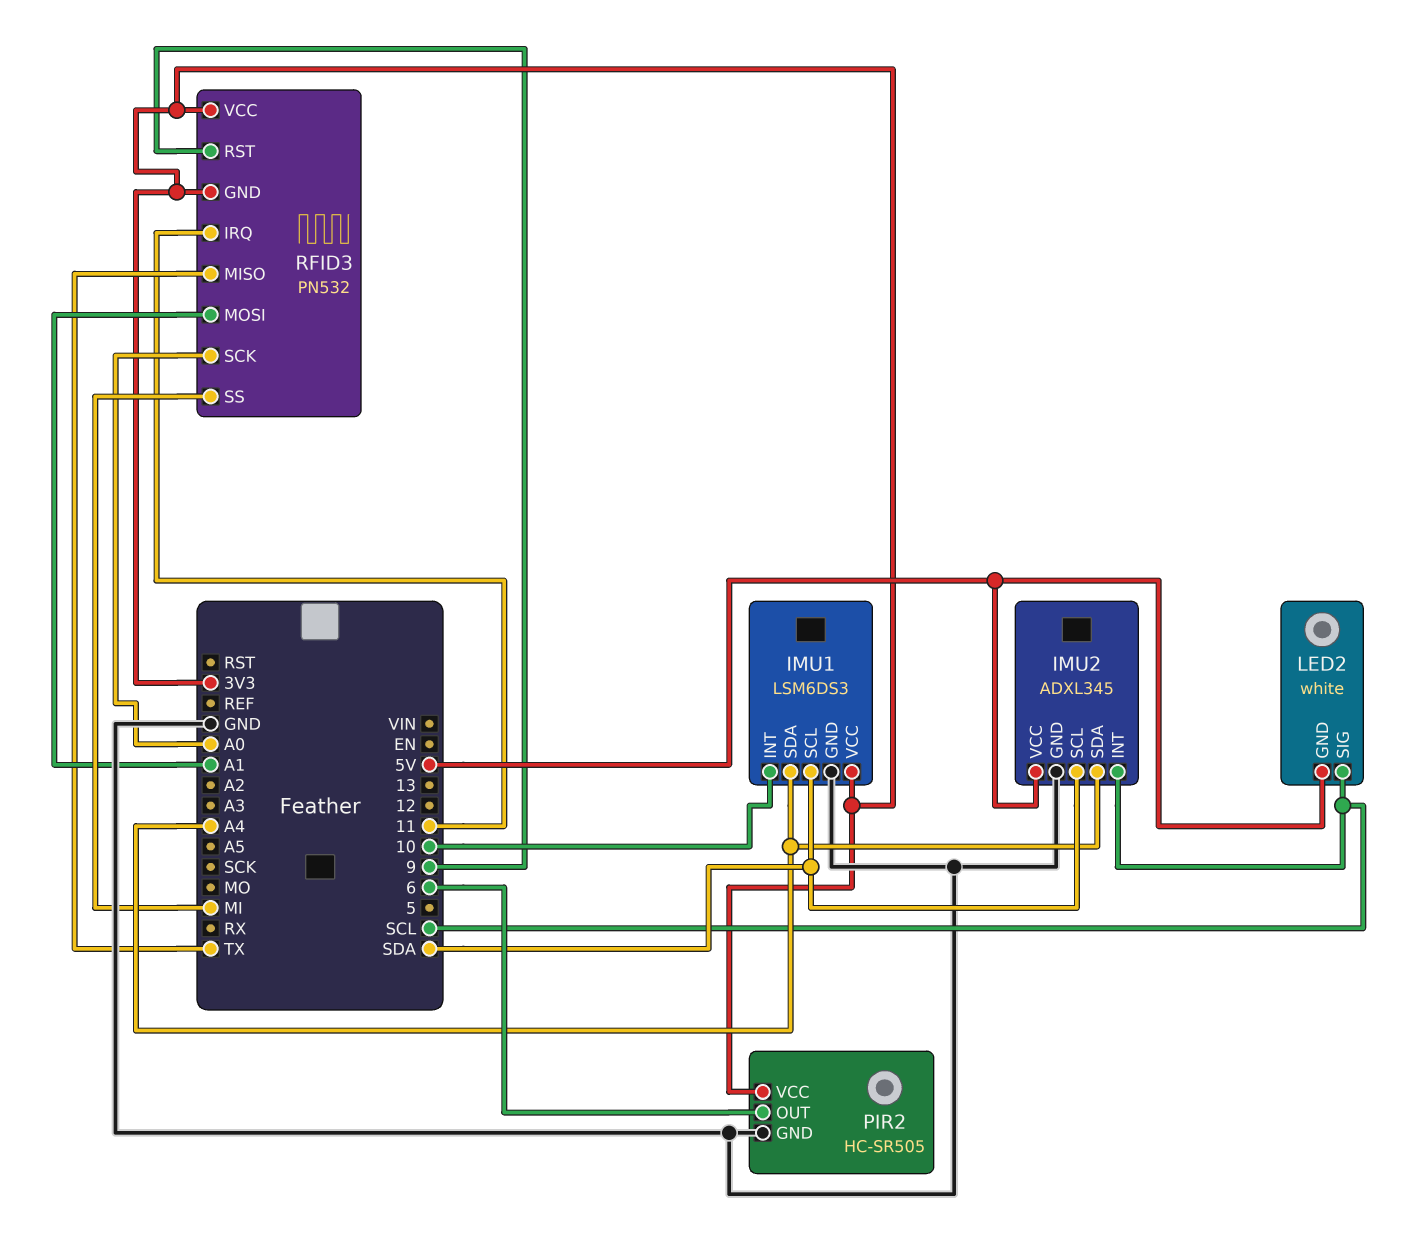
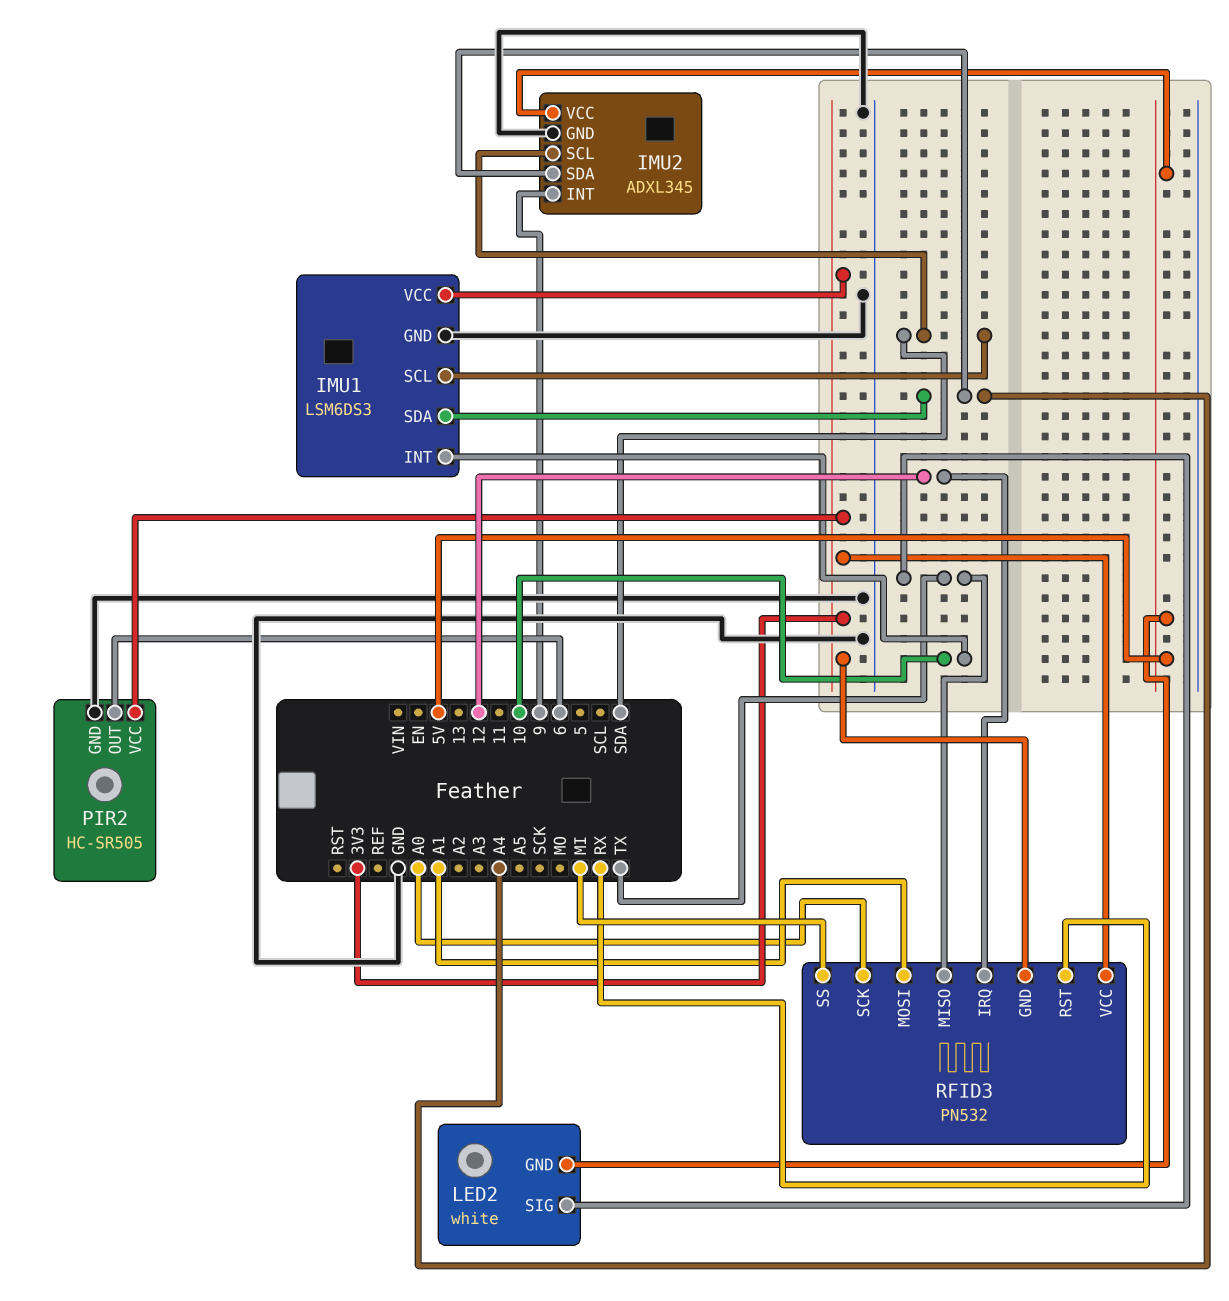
IMU2 pin INT: SCL -> 9
LED2 pin SIG: SCL -> TX
RFID3 pin IRQ: 11 -> 12
RFID3 pin RST: 9 -> RX

